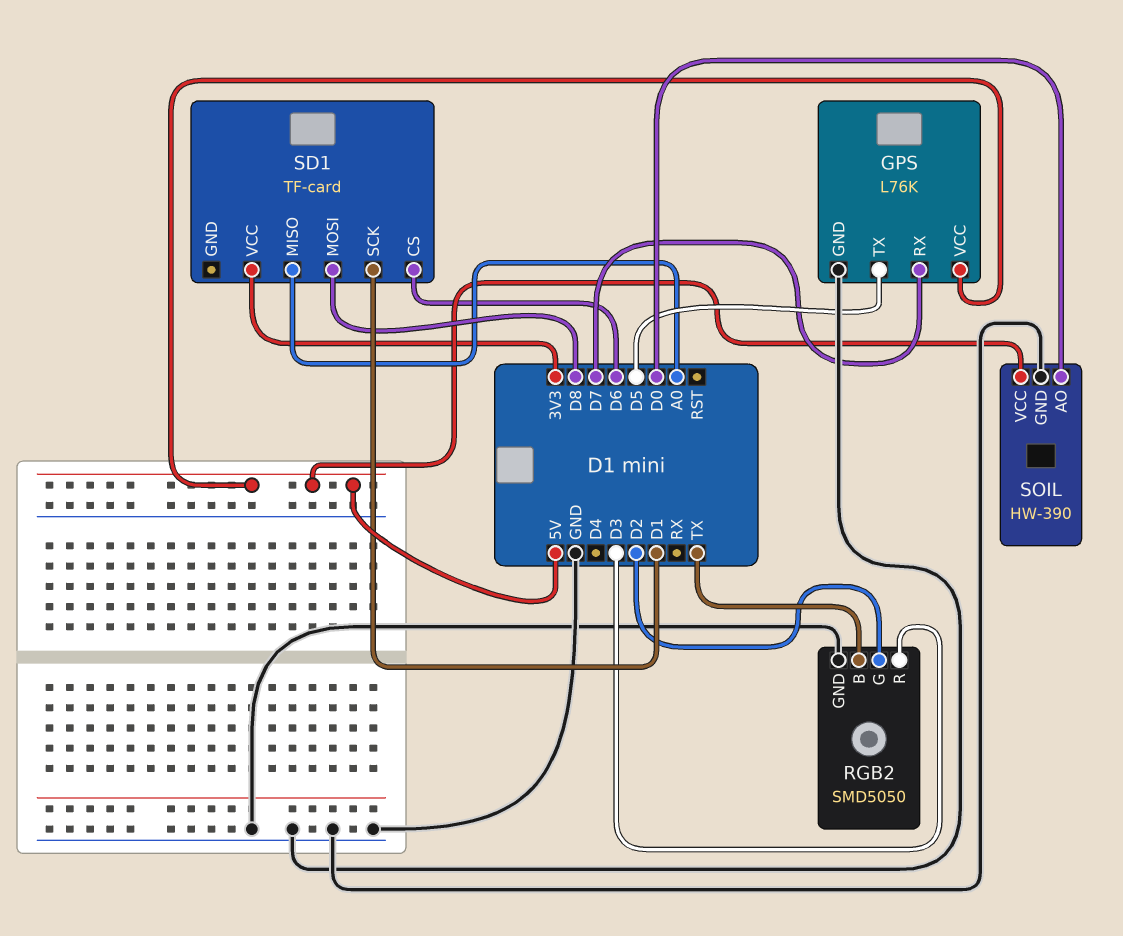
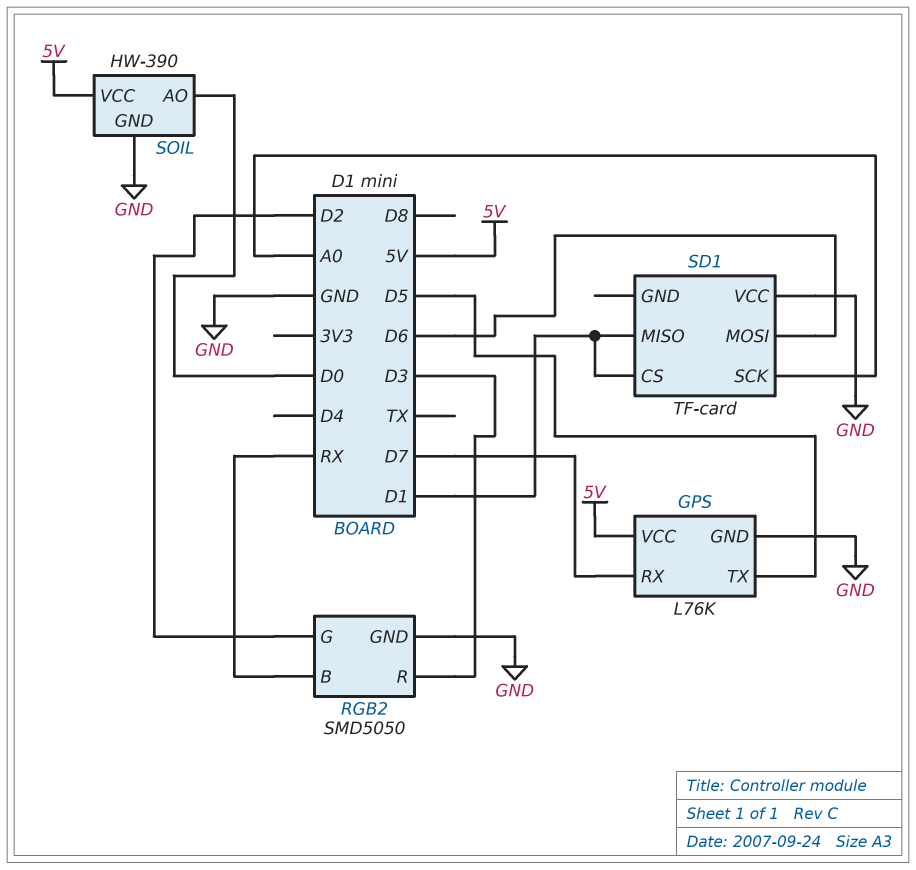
RGB2 pin B: TX -> RX
SD1 pin CS: D6 -> D1
SD1 pin MISO: A0 -> D1
SD1 pin MOSI: D8 -> D6
SD1 pin SCK: D1 -> A0
SD1 pin VCC: 3V3 -> GND

